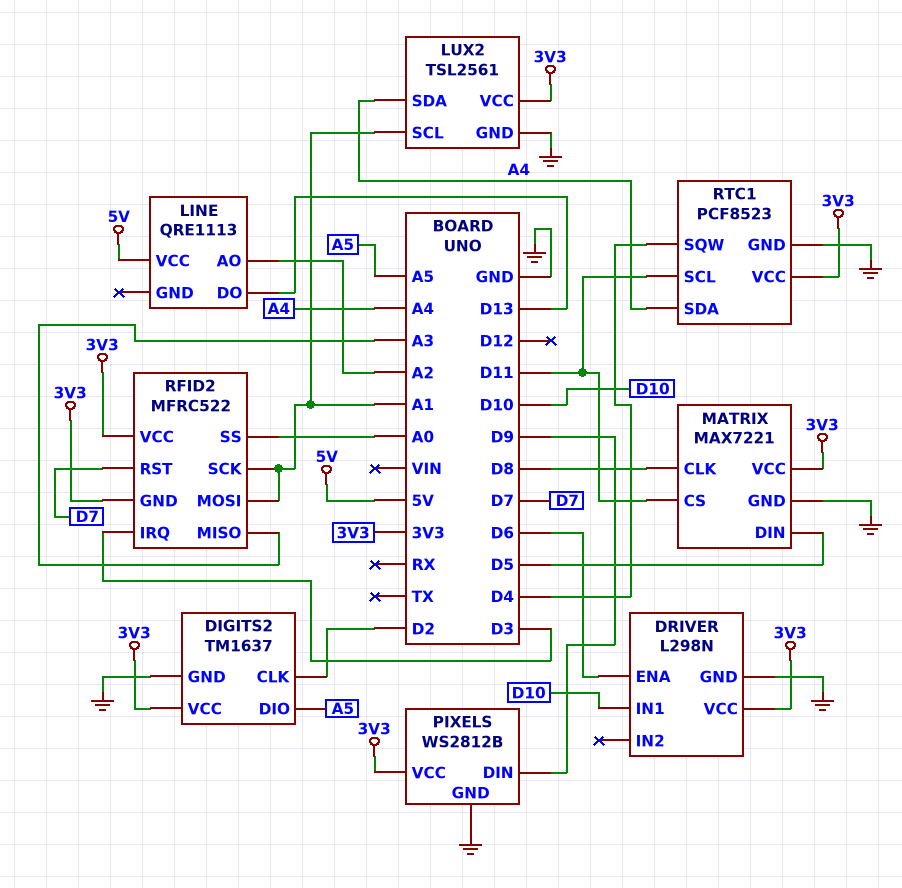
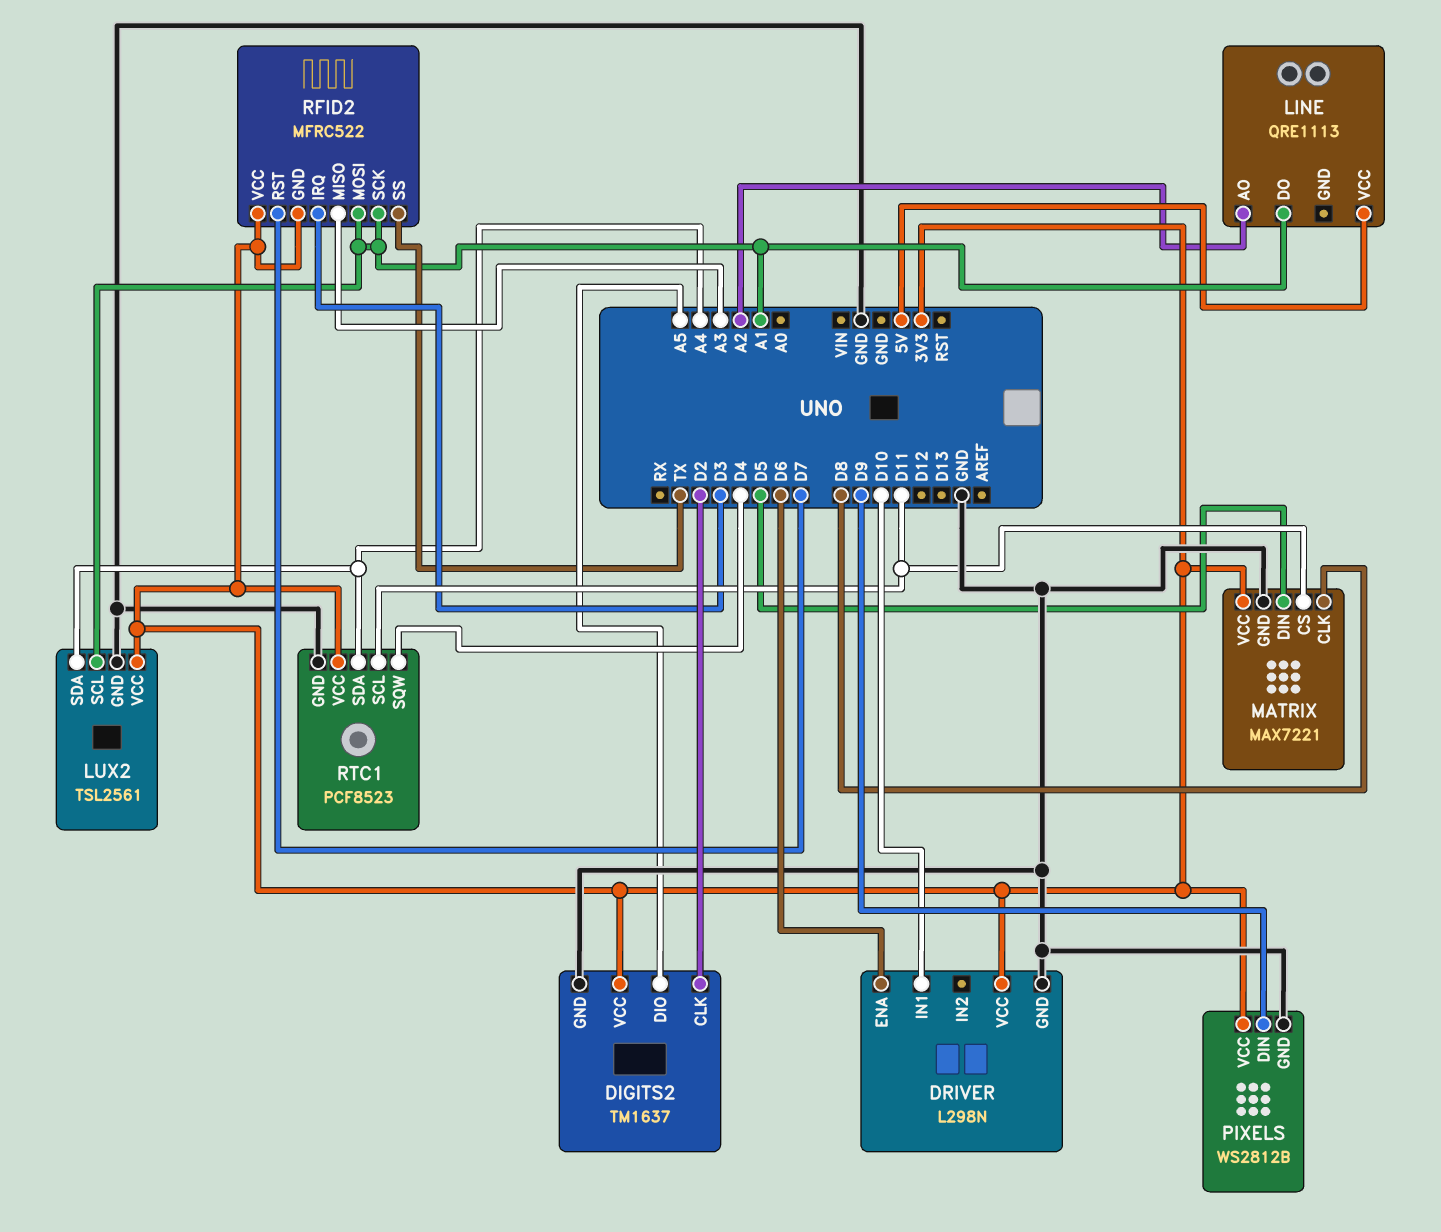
LINE pin DO: D13 -> A1
RFID2 pin SS: A0 -> TX

